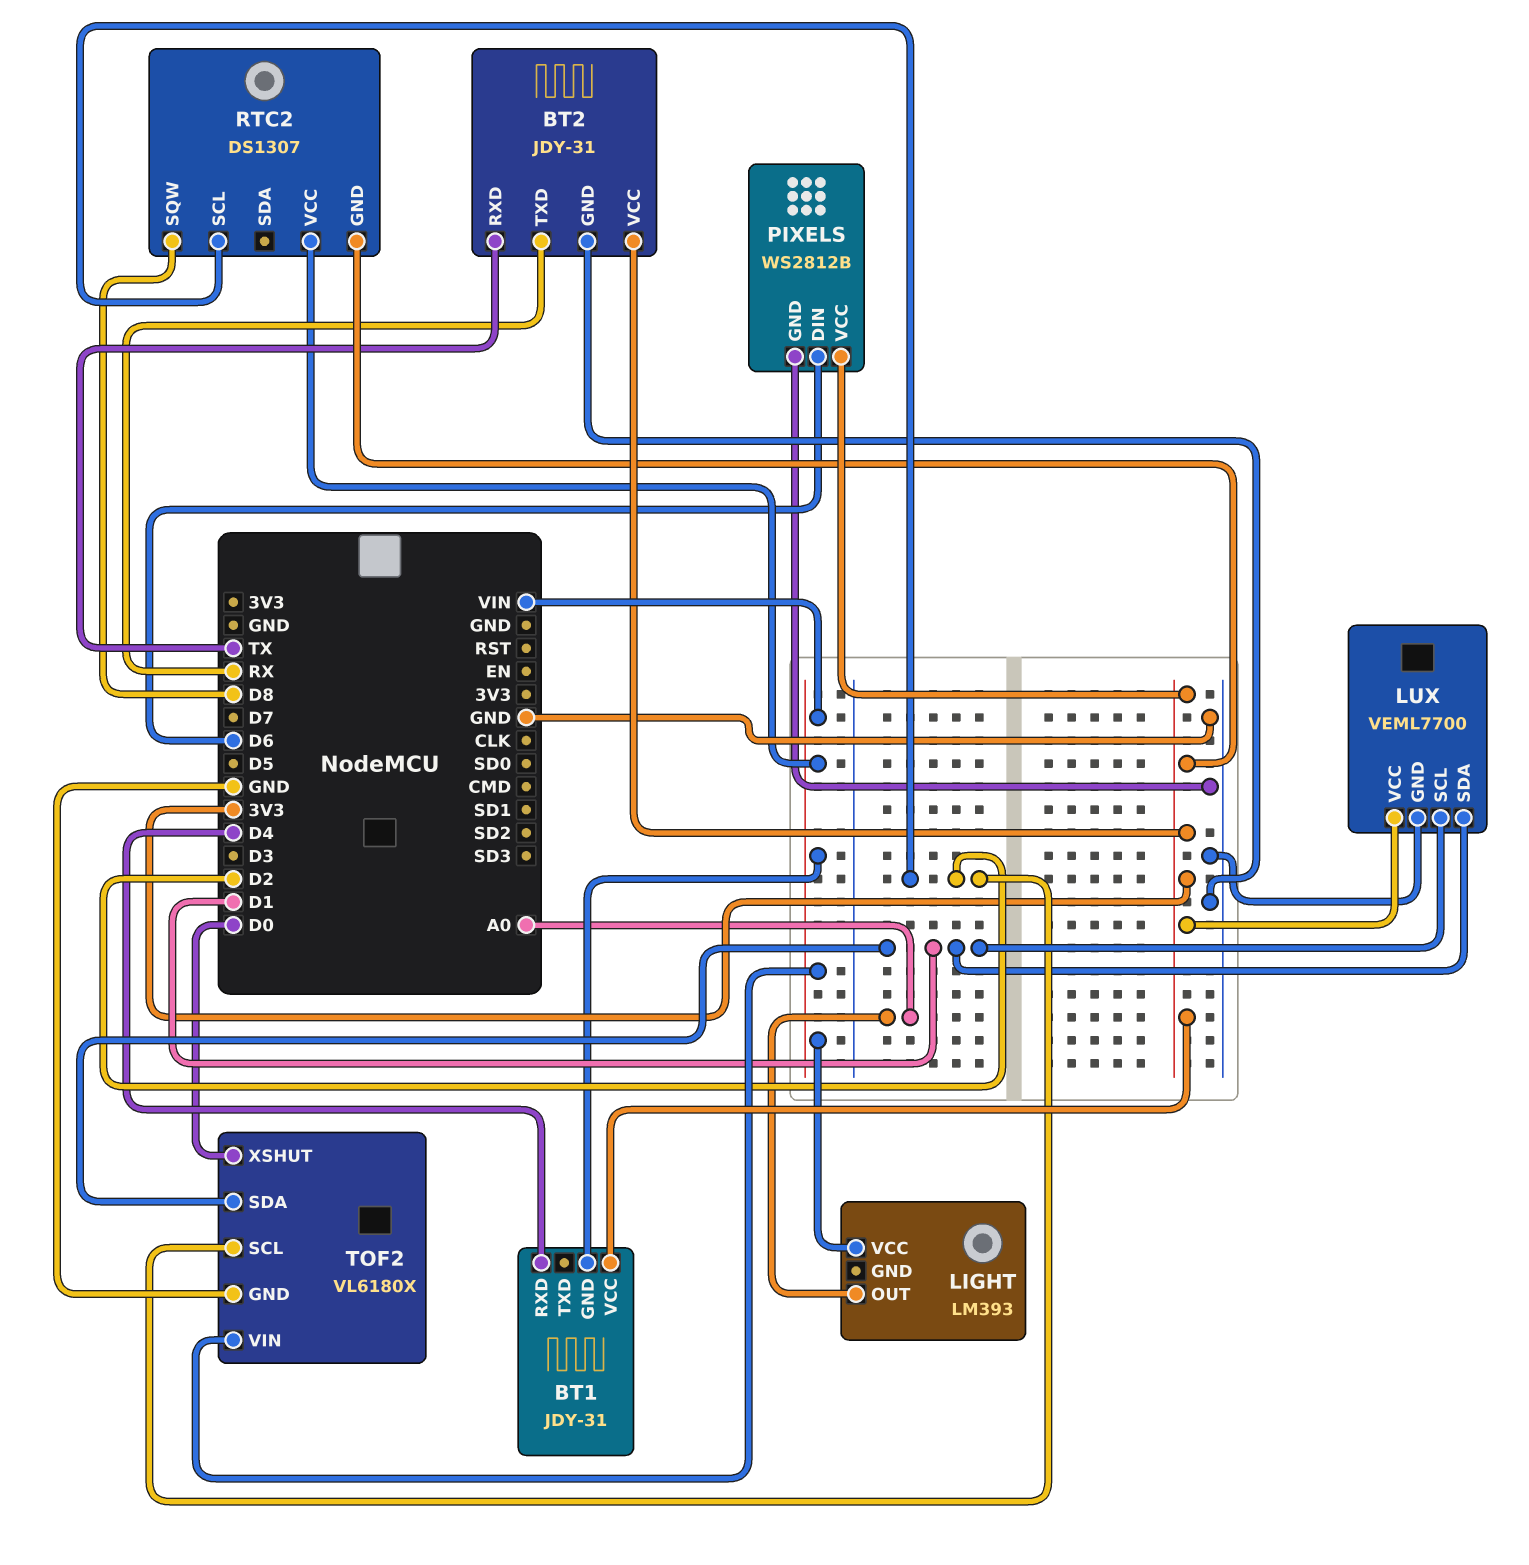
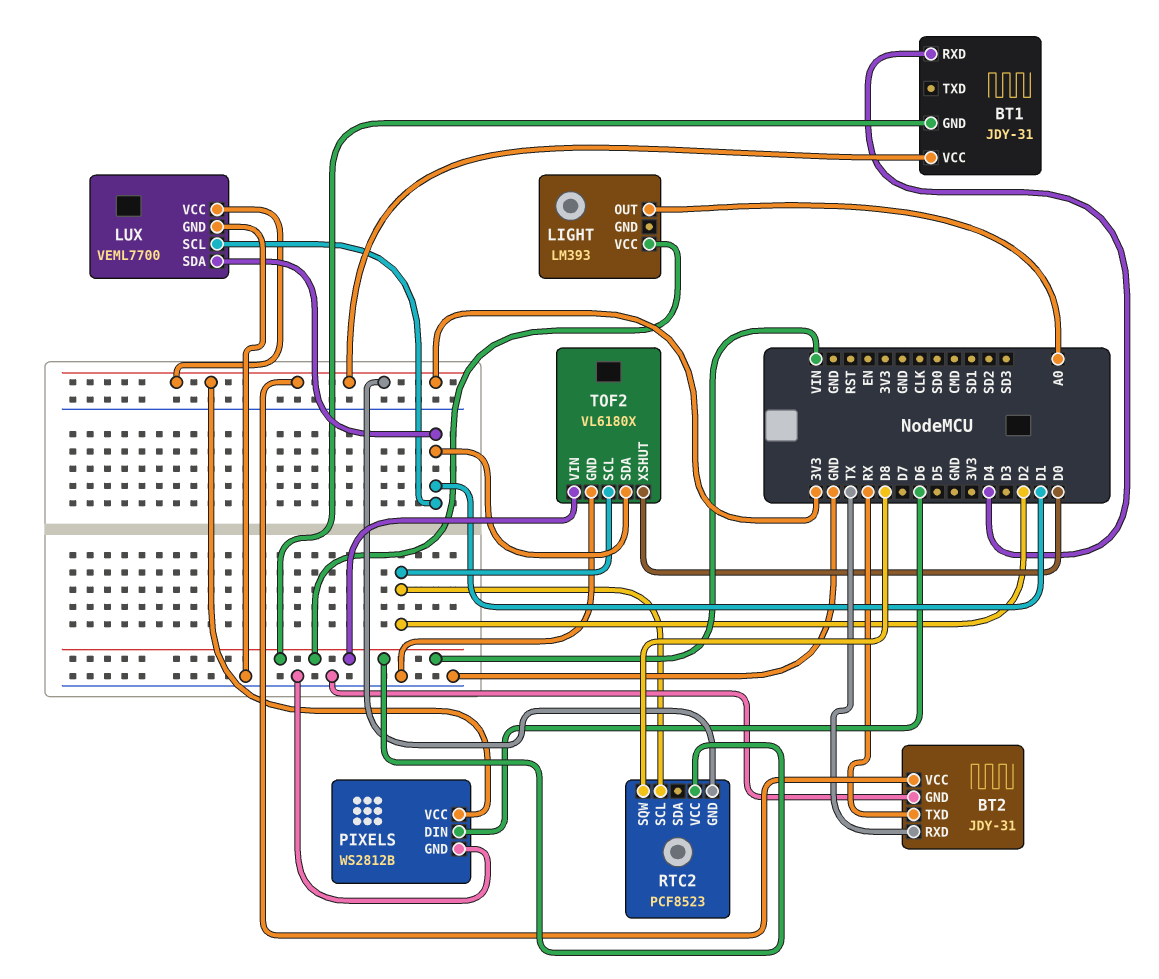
RTC2: DS1307 -> PCF8523

